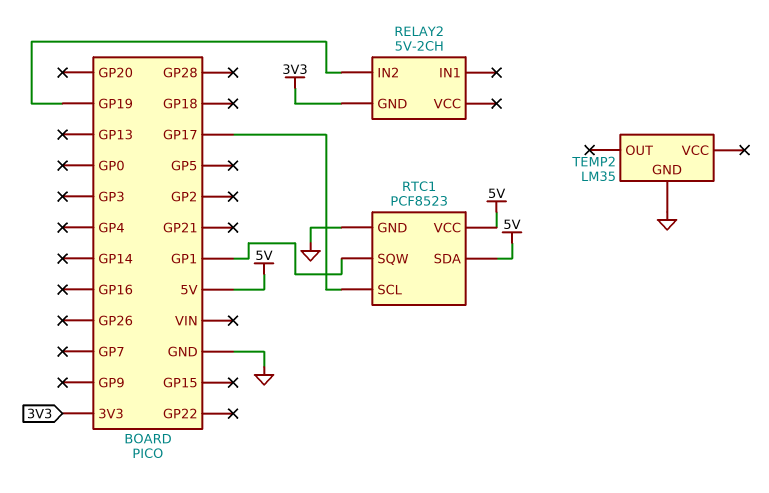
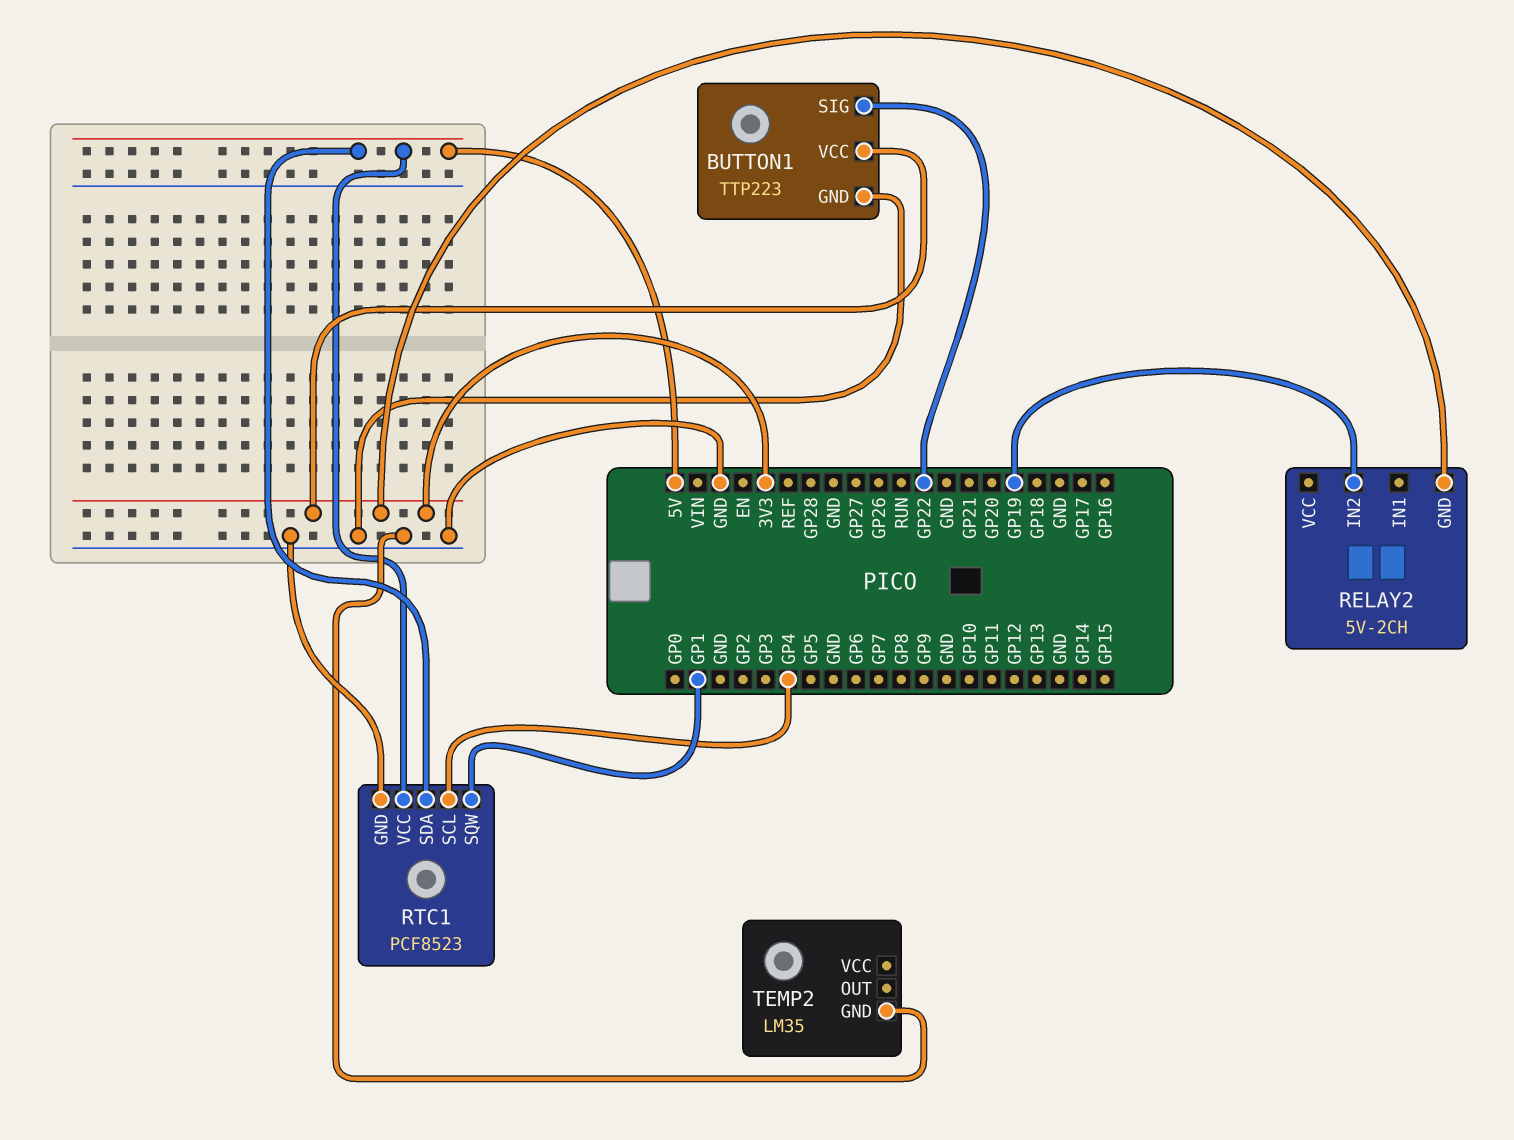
BUTTON1: none -> TTP223
BUTTON1 pin GND: none -> GND
BUTTON1 pin SIG: none -> GP22
BUTTON1 pin VCC: none -> 3V3
RTC1 pin SCL: GP17 -> GP4

